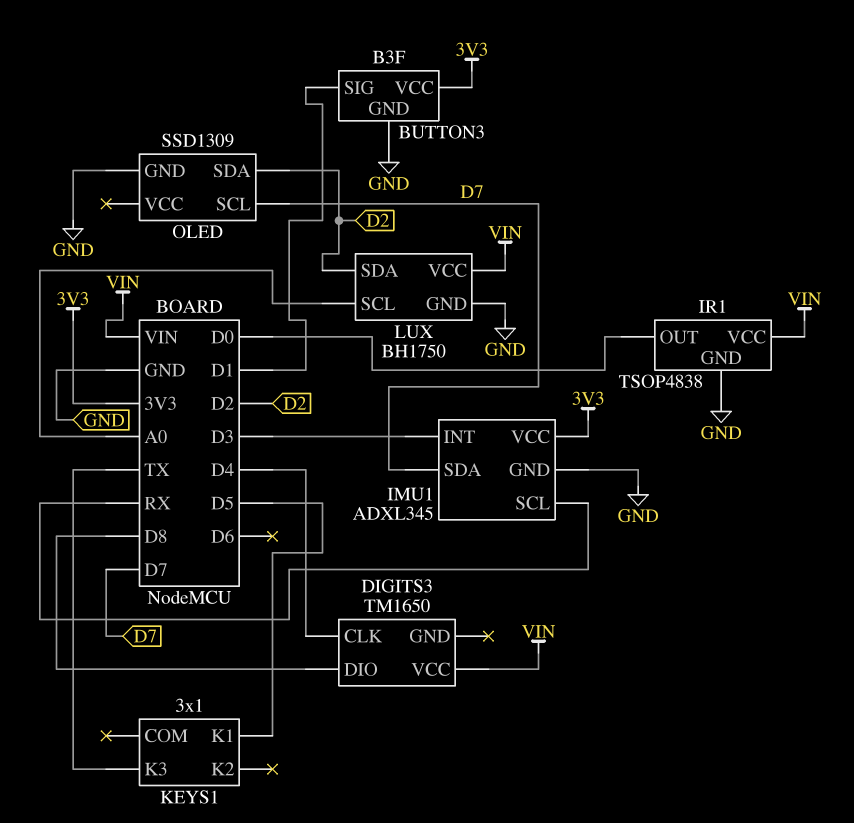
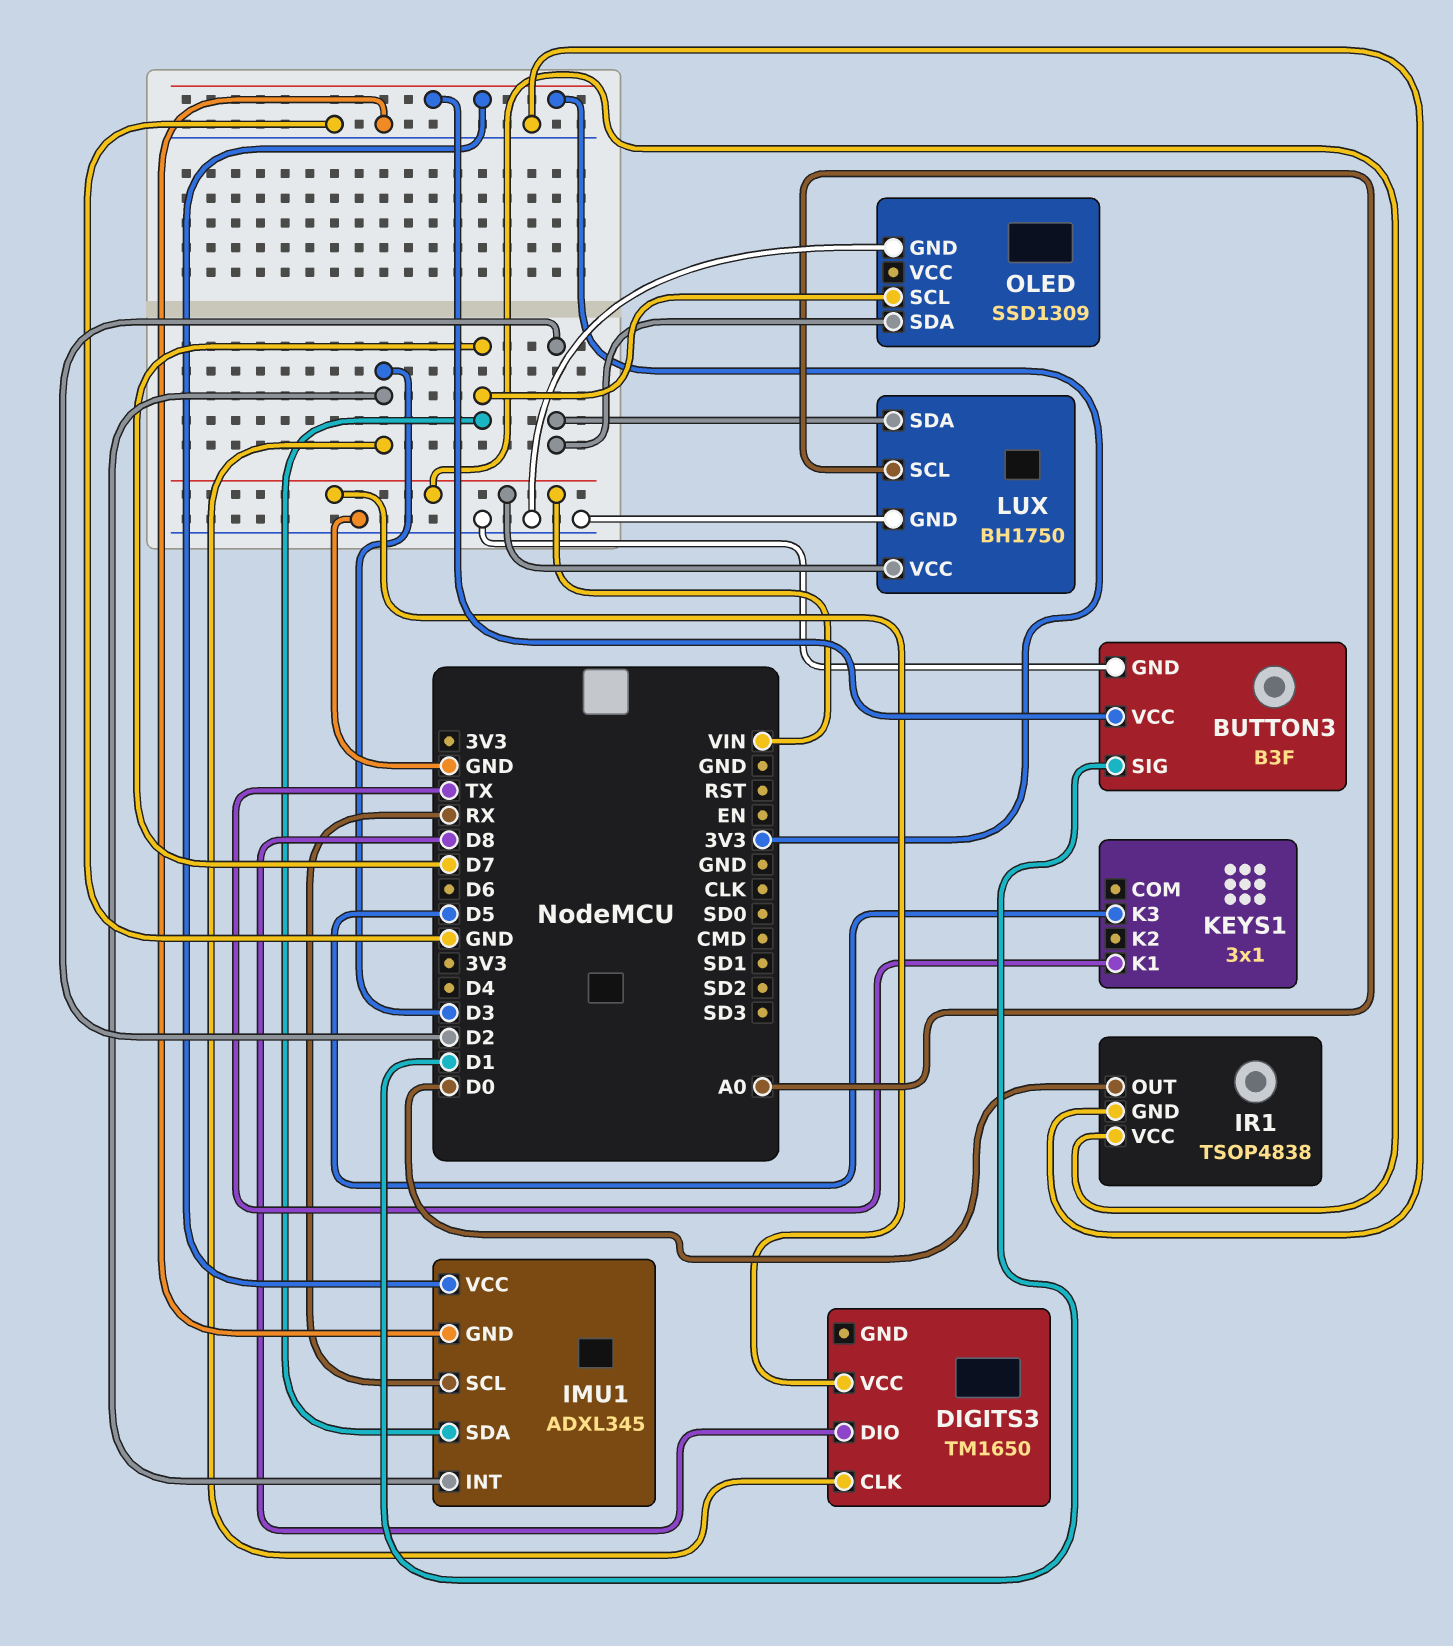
DIGITS3 pin CLK: D4 -> D3
KEYS1 pin K1: D5 -> TX
KEYS1 pin K3: TX -> D5

